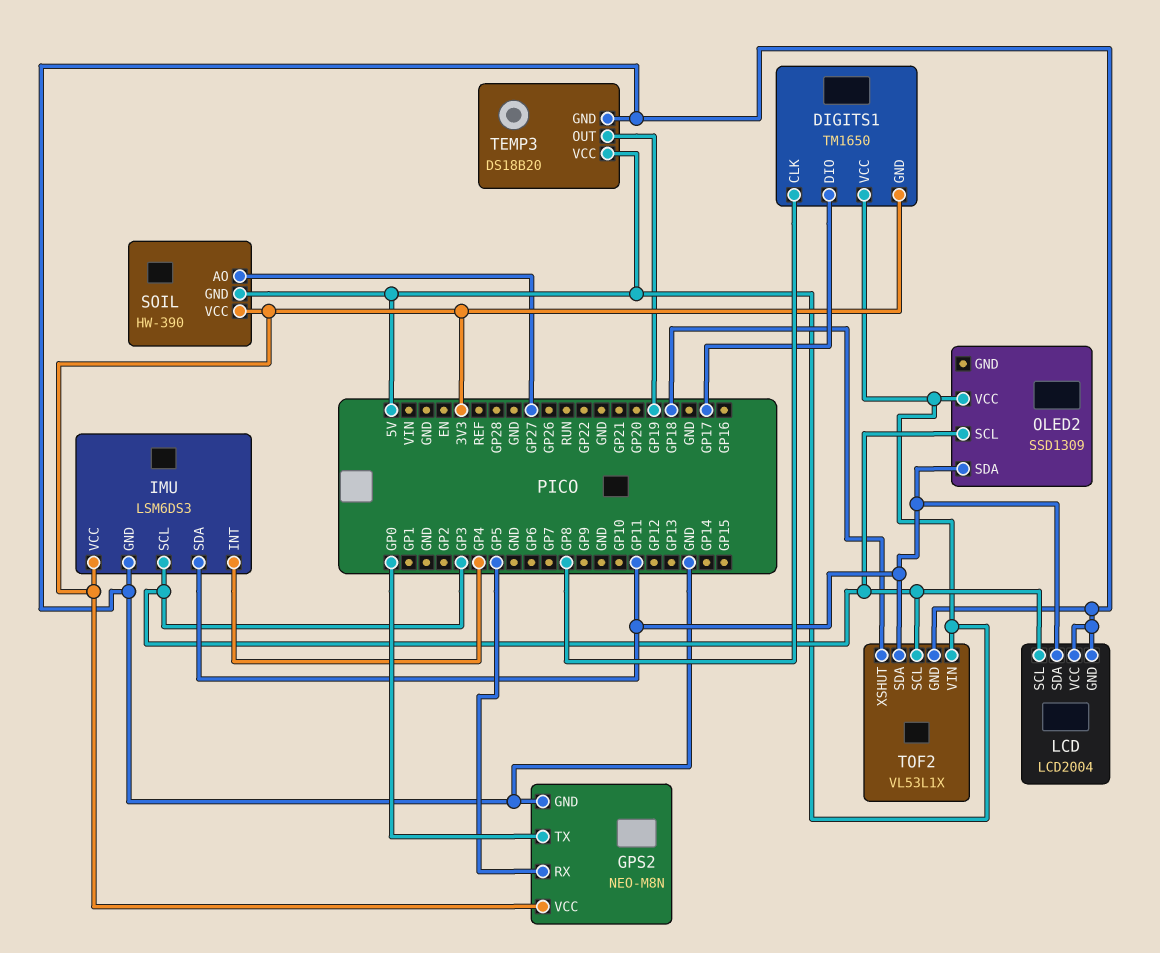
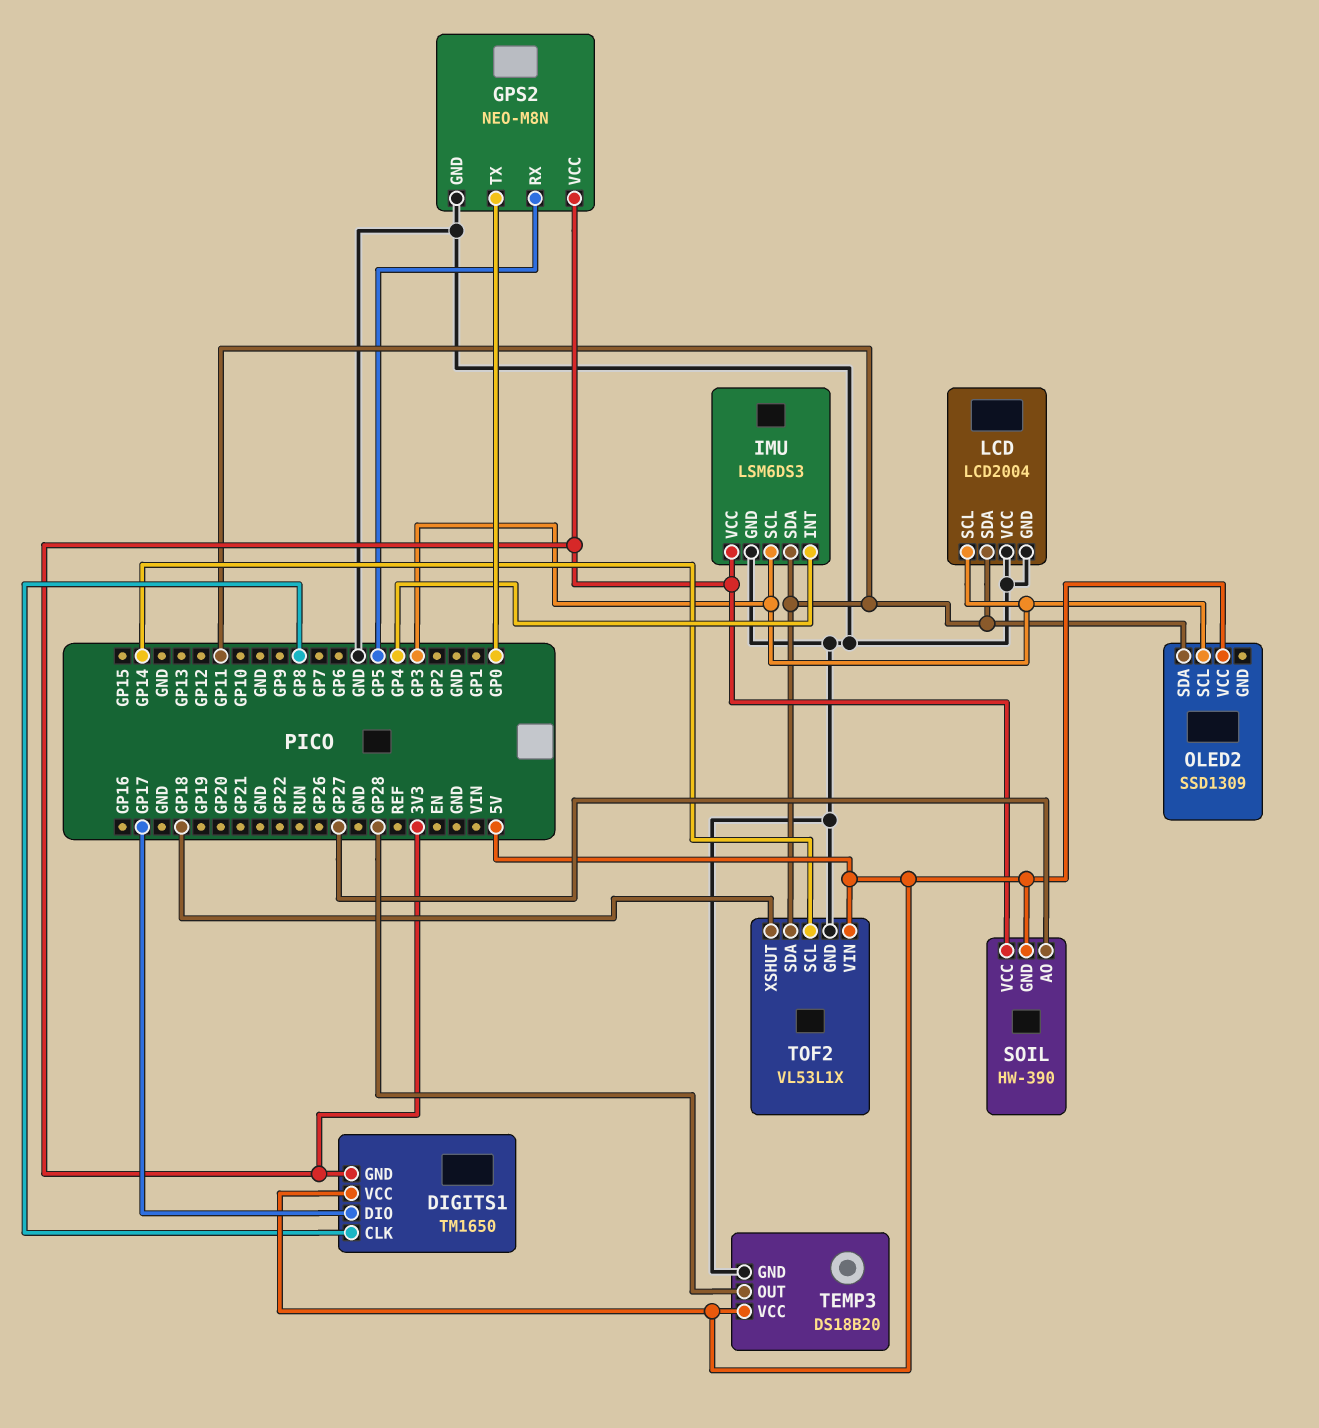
TEMP3 pin OUT: GP19 -> GP28
TOF2 pin SCL: GP3 -> GP14

